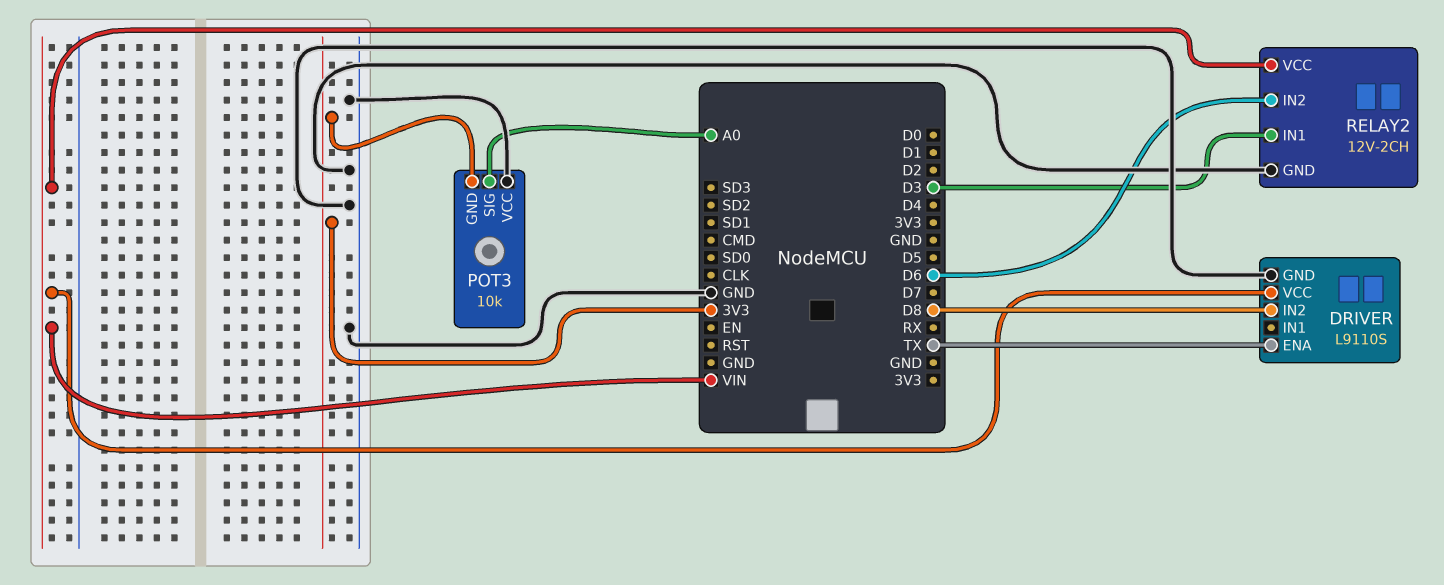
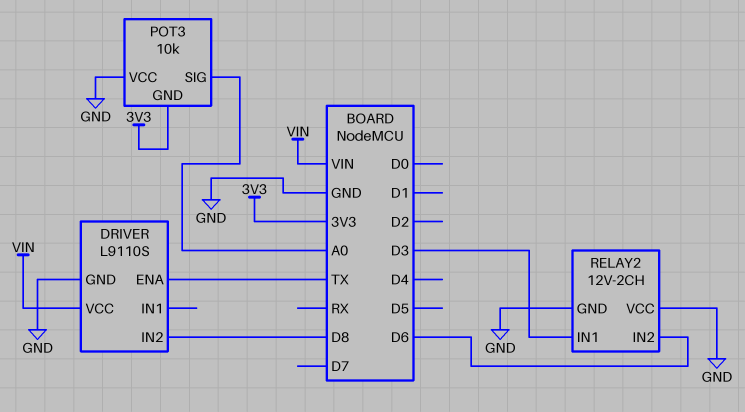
RELAY2 pin VCC: VIN -> GND

